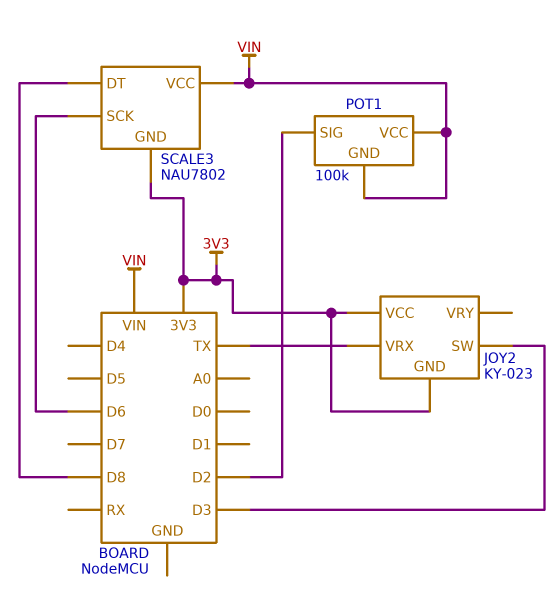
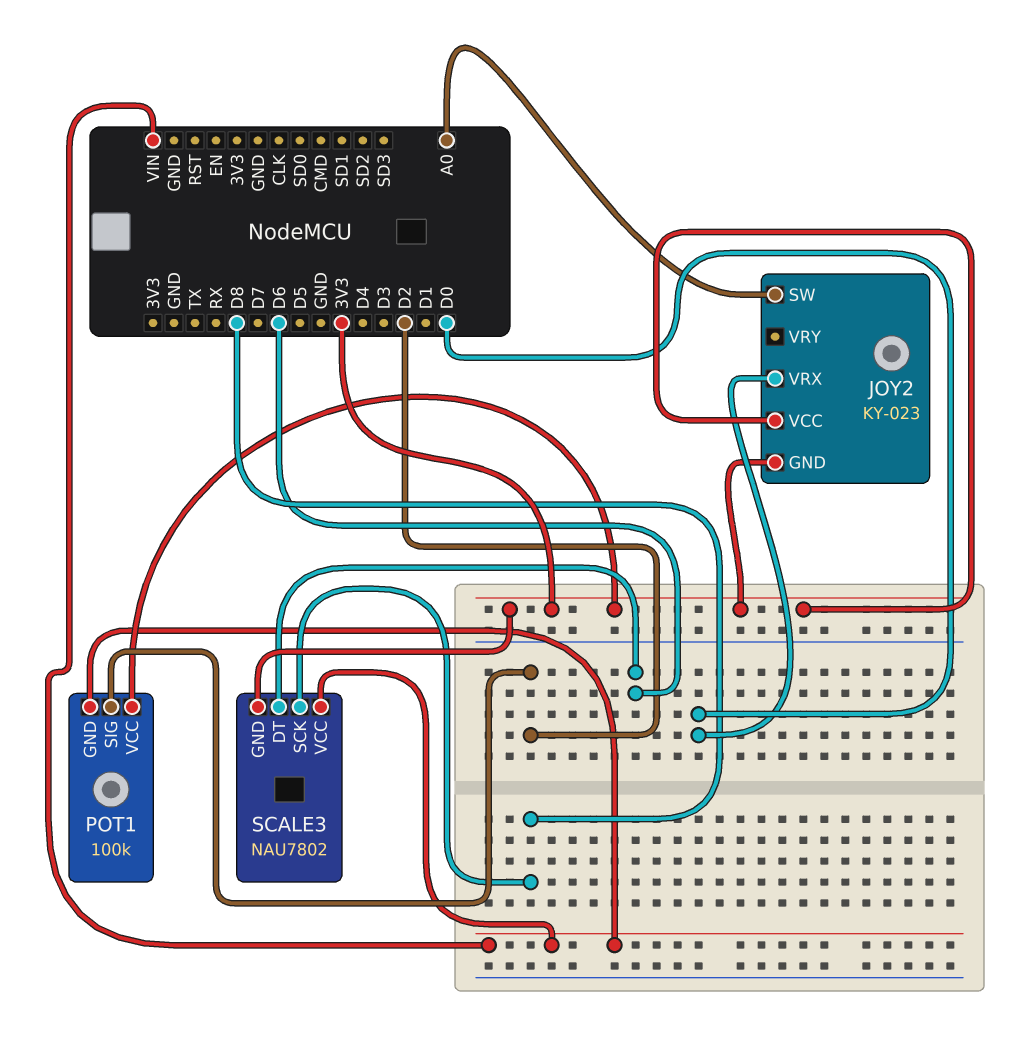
JOY2 pin SW: D3 -> A0
JOY2 pin VRX: TX -> D0
POT1 pin VCC: VIN -> 3V3
SCALE3 pin DT: D8 -> D6
SCALE3 pin SCK: D6 -> D8

